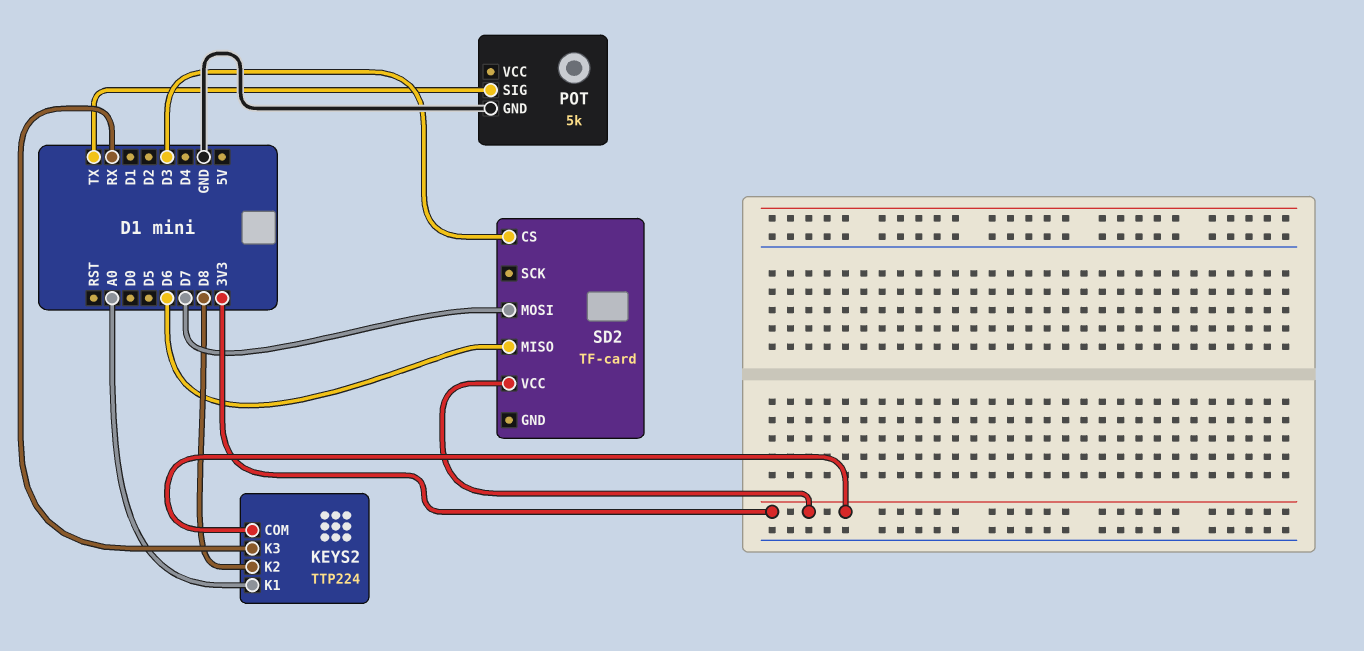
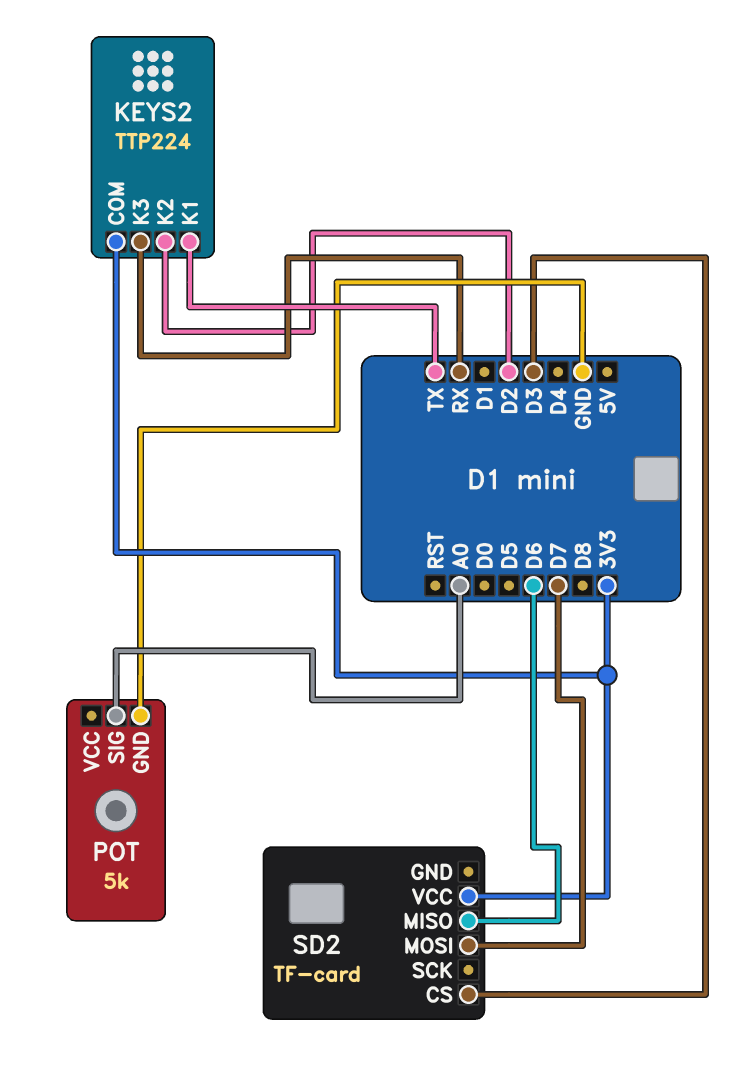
KEYS2 pin K1: A0 -> TX
KEYS2 pin K2: D8 -> D2
POT pin SIG: TX -> A0

